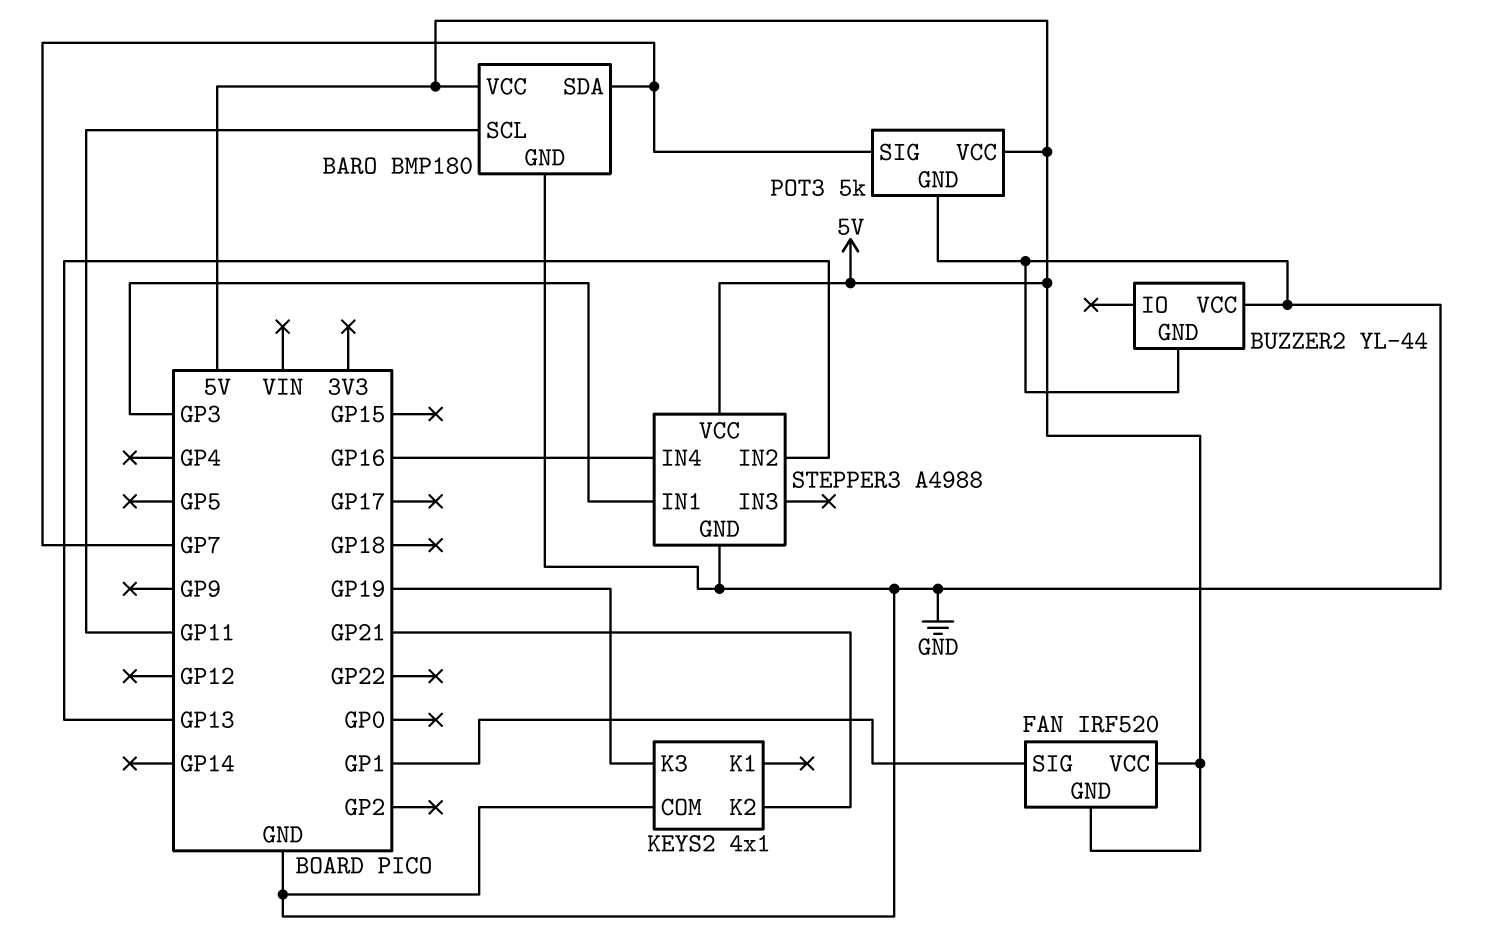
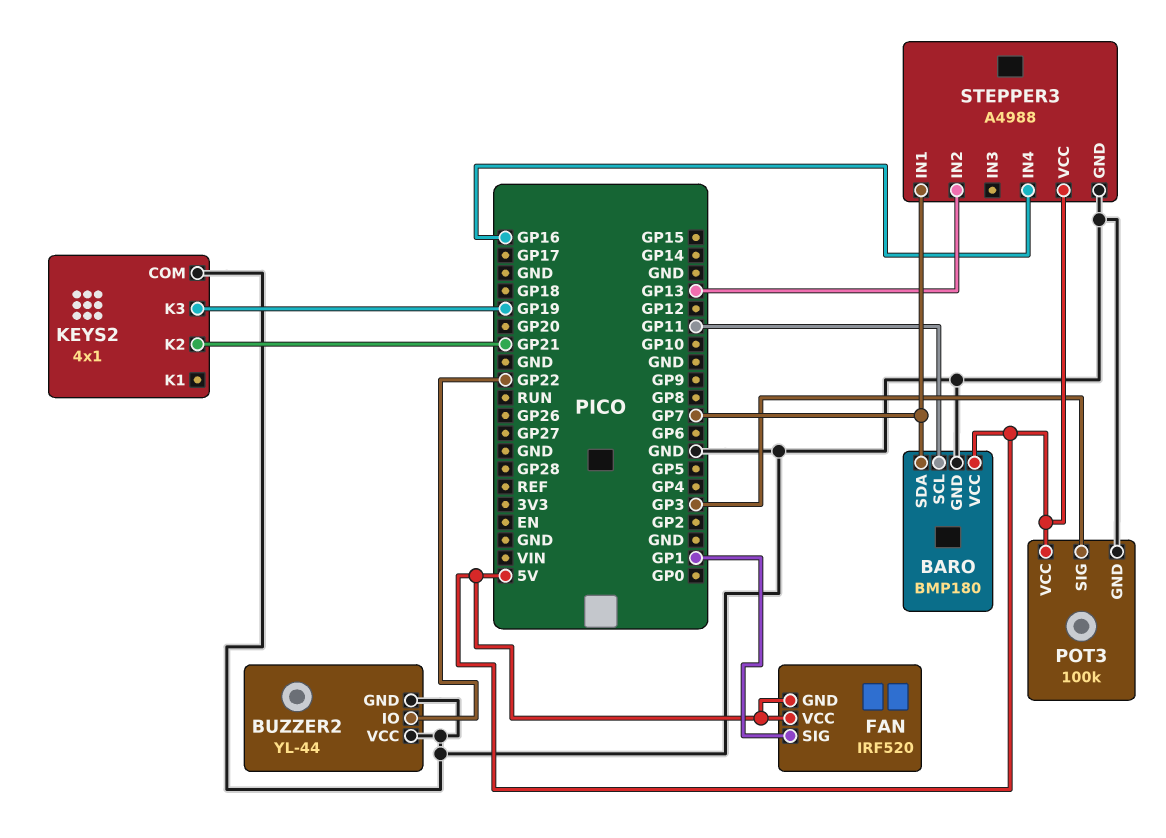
BUZZER2 pin IO: none -> GP22
POT3: 5k -> 100k
POT3 pin SIG: GP7 -> GP3
STEPPER3 pin IN1: GP3 -> GP7

